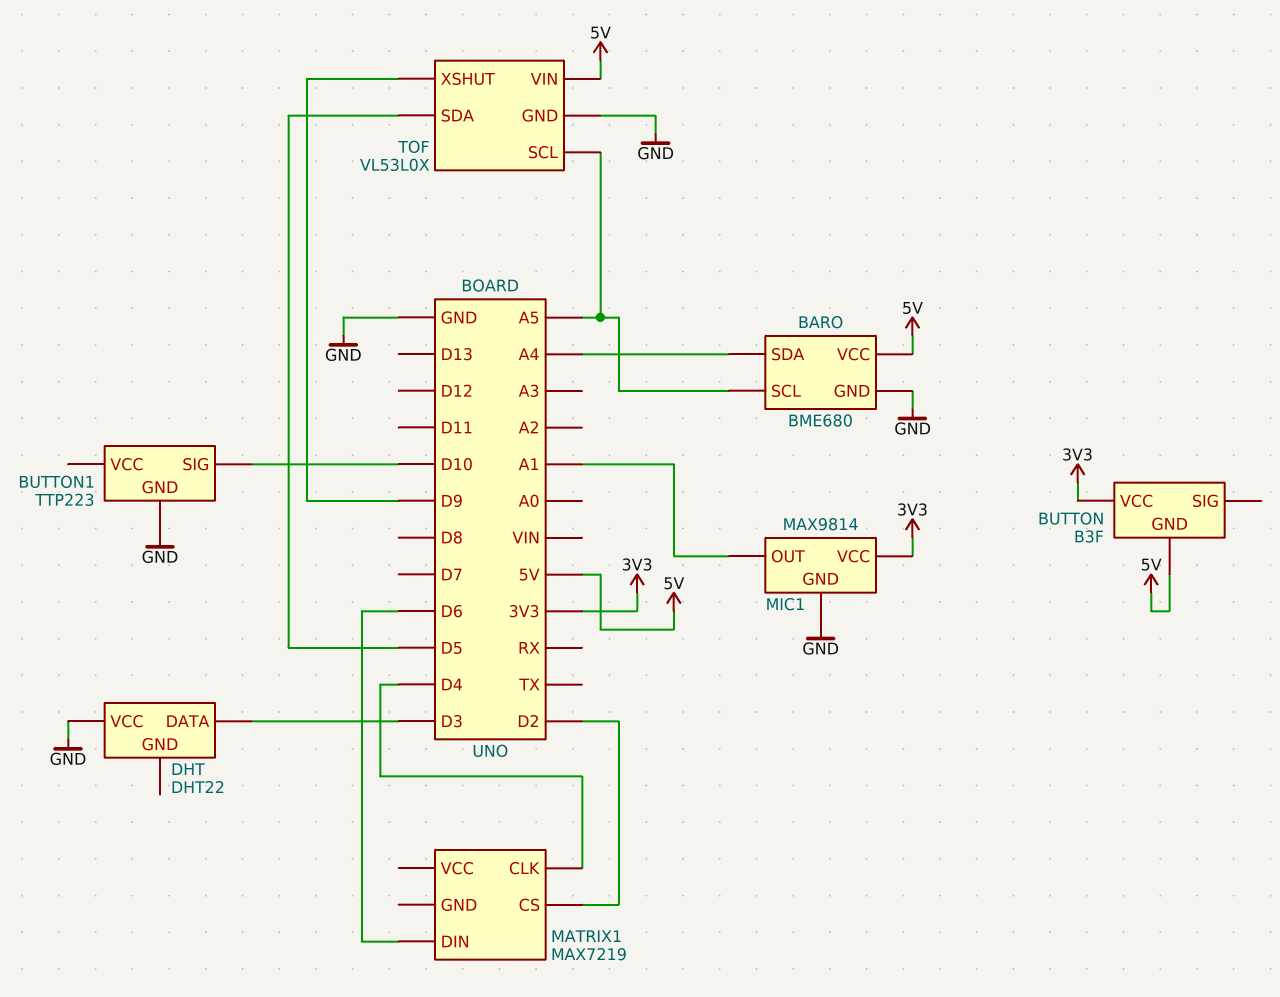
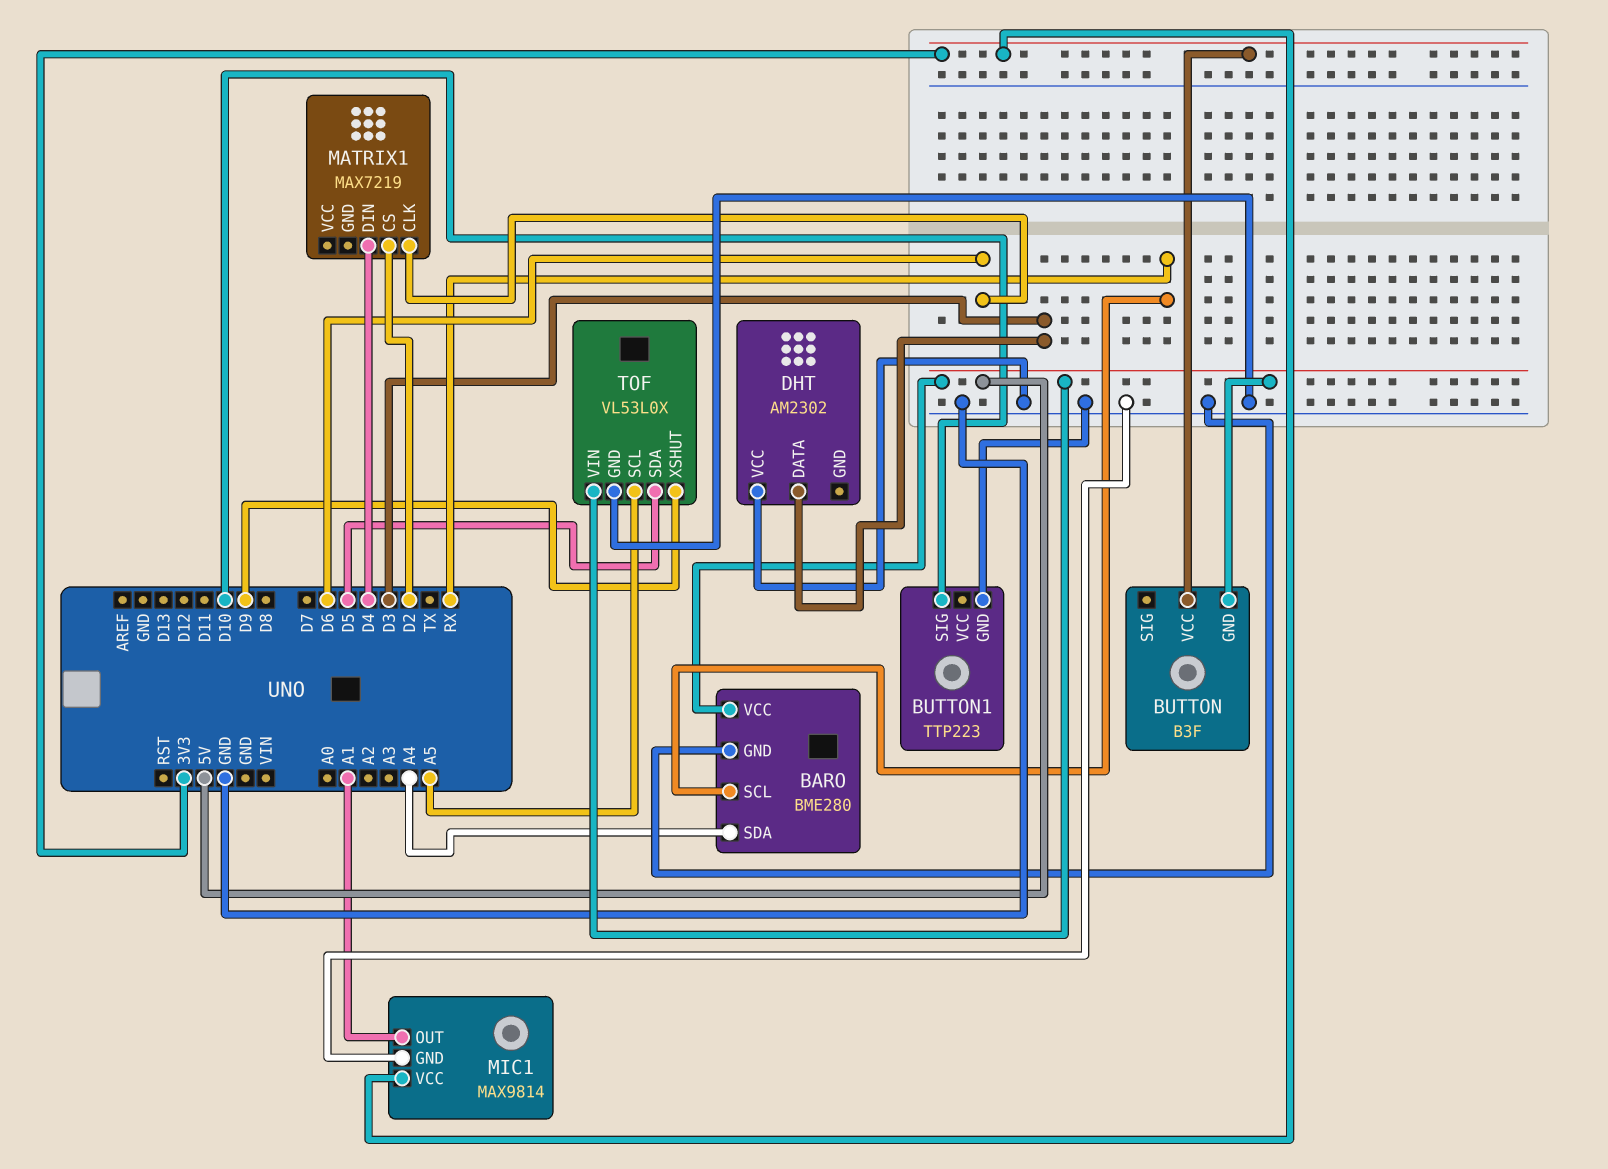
BARO: BME680 -> BME280
BARO pin SCL: A5 -> RX
DHT: DHT22 -> AM2302
MATRIX1 pin CLK: D4 -> D6
MATRIX1 pin DIN: D6 -> D4

